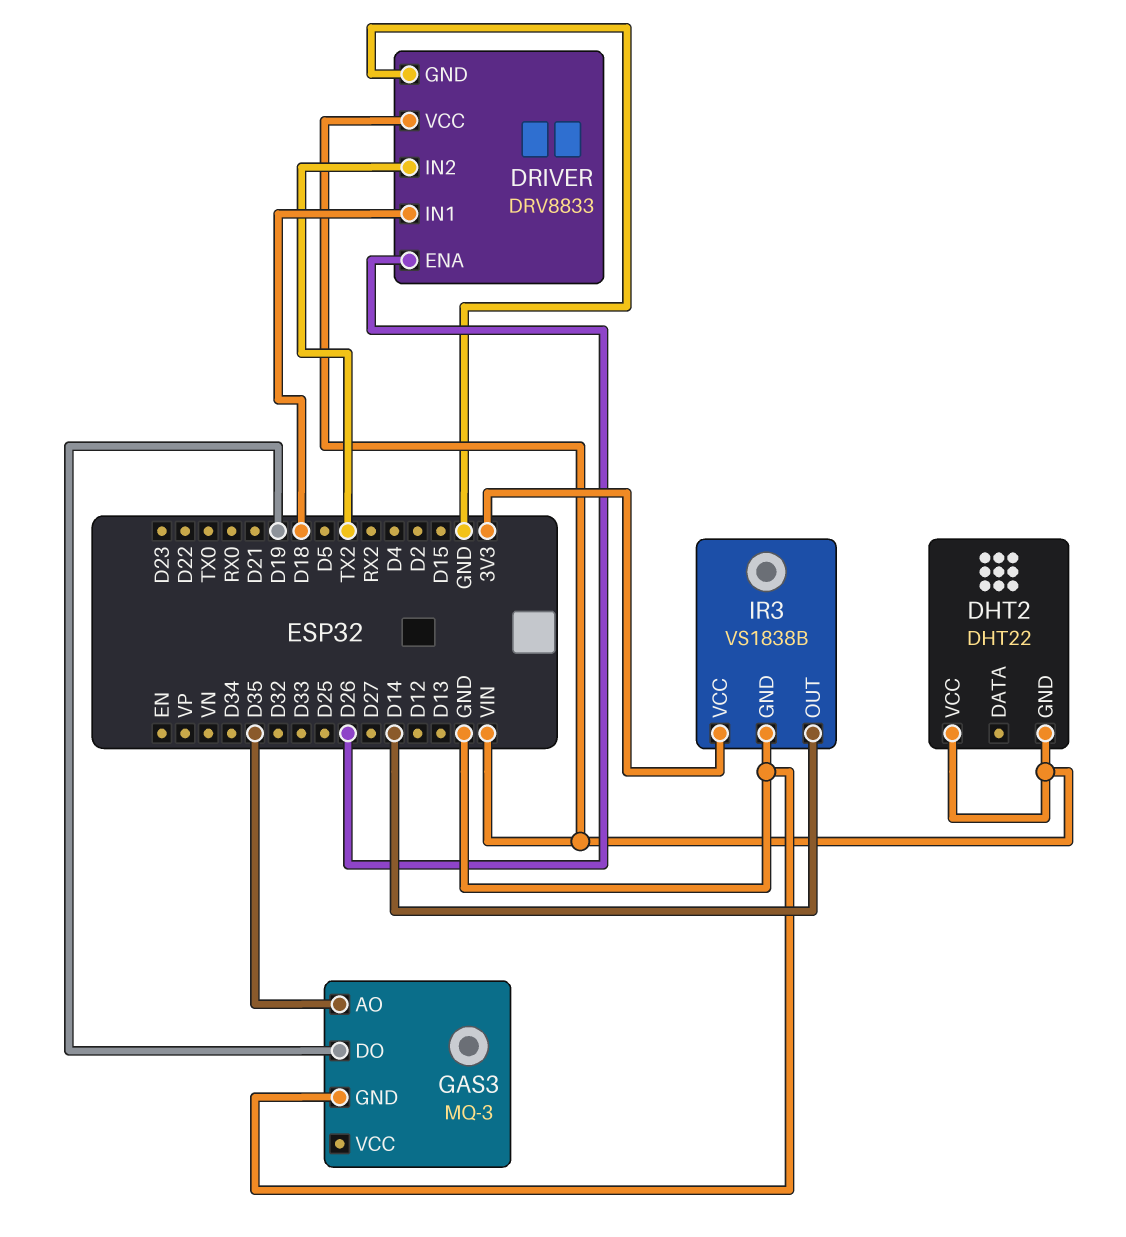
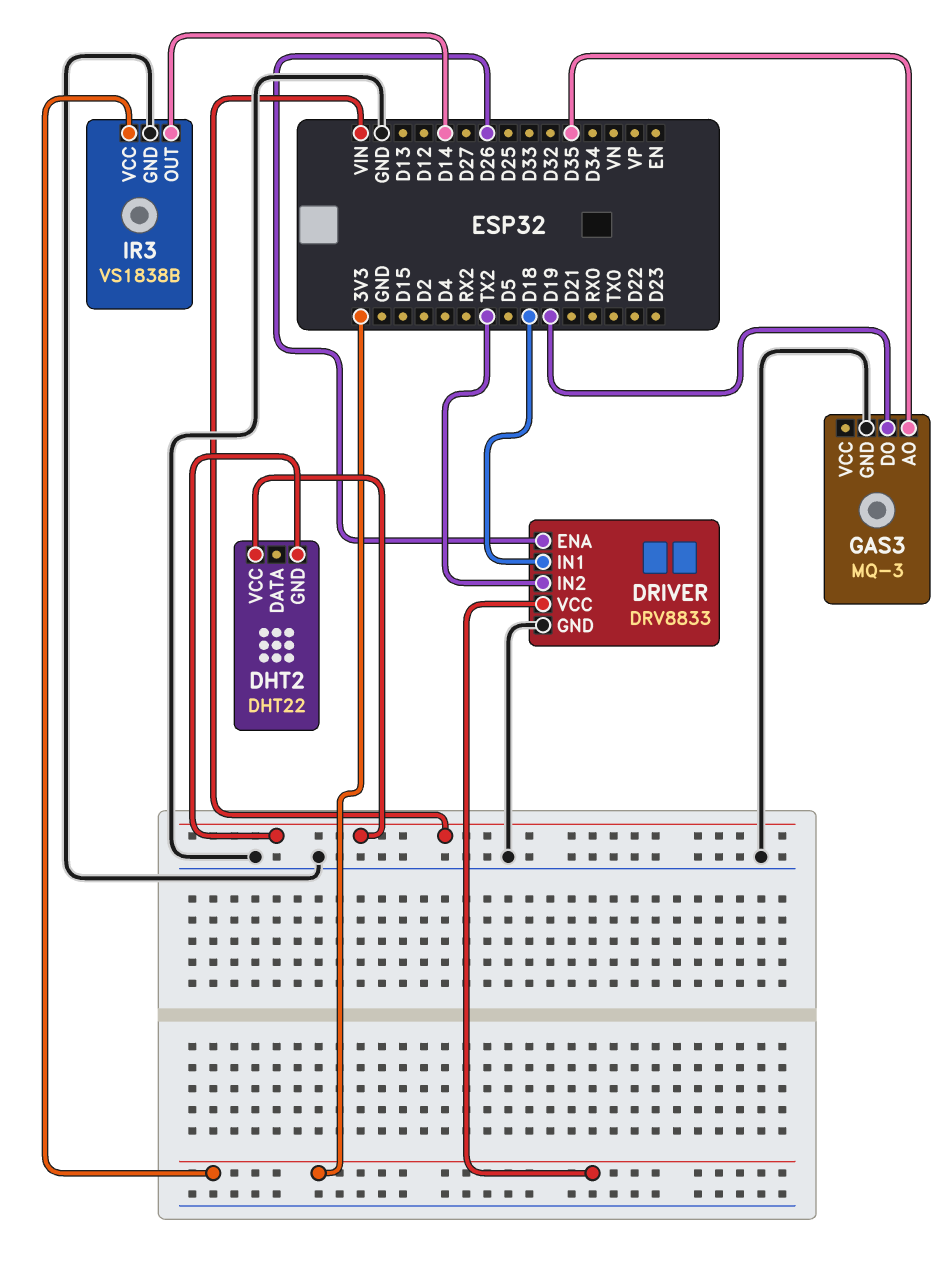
DRIVER pin VCC: VIN -> 3V3

